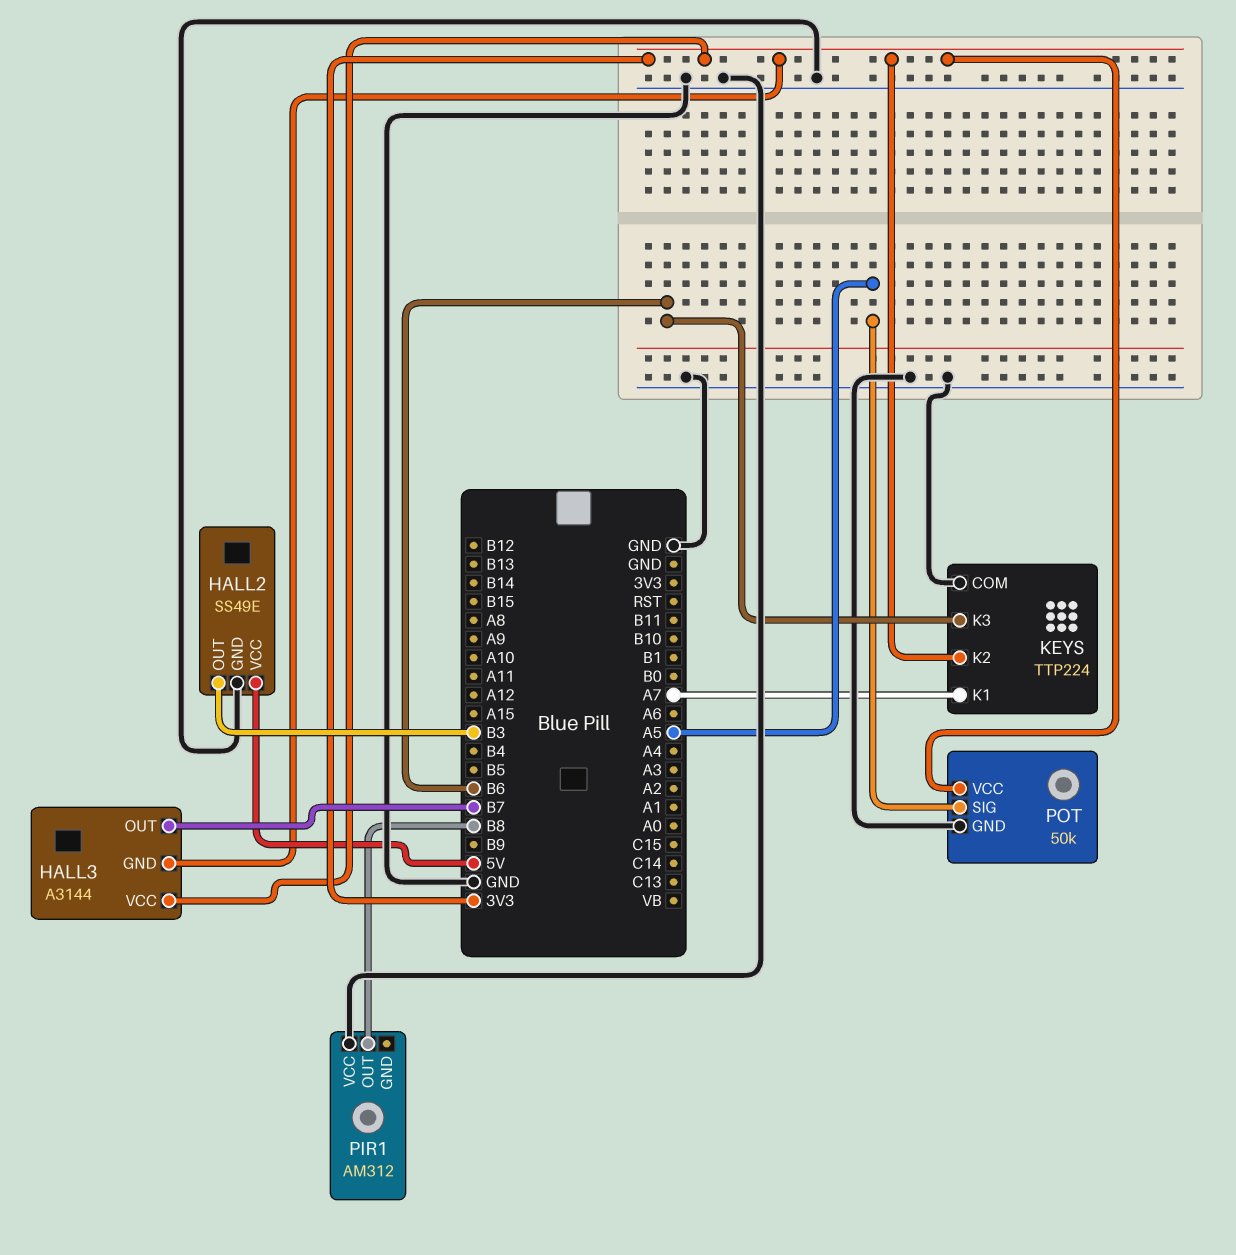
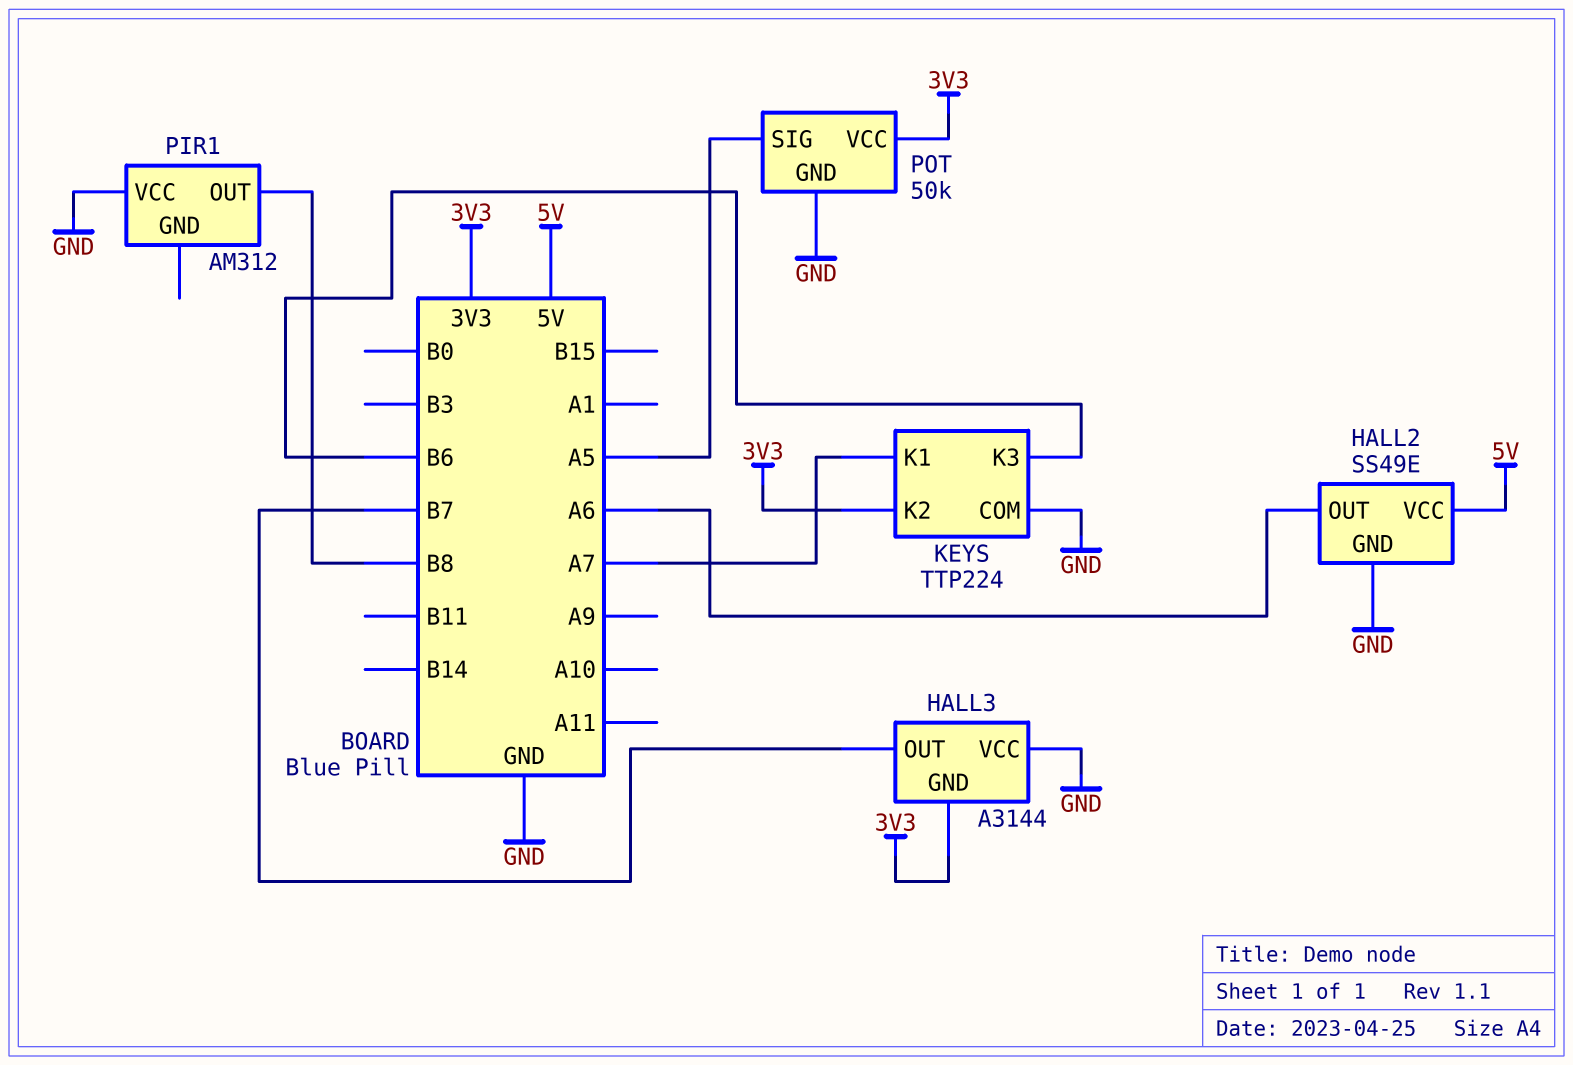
HALL2 pin OUT: B3 -> A6
HALL3 pin VCC: 3V3 -> GND

